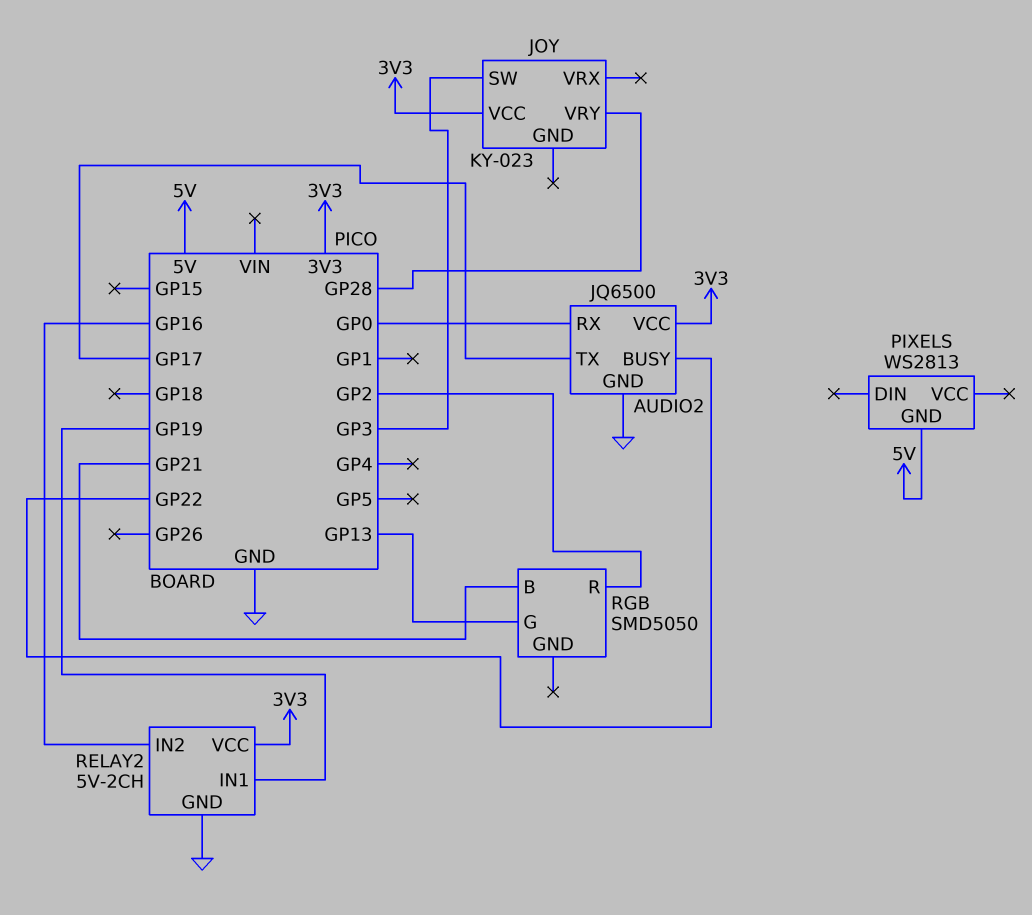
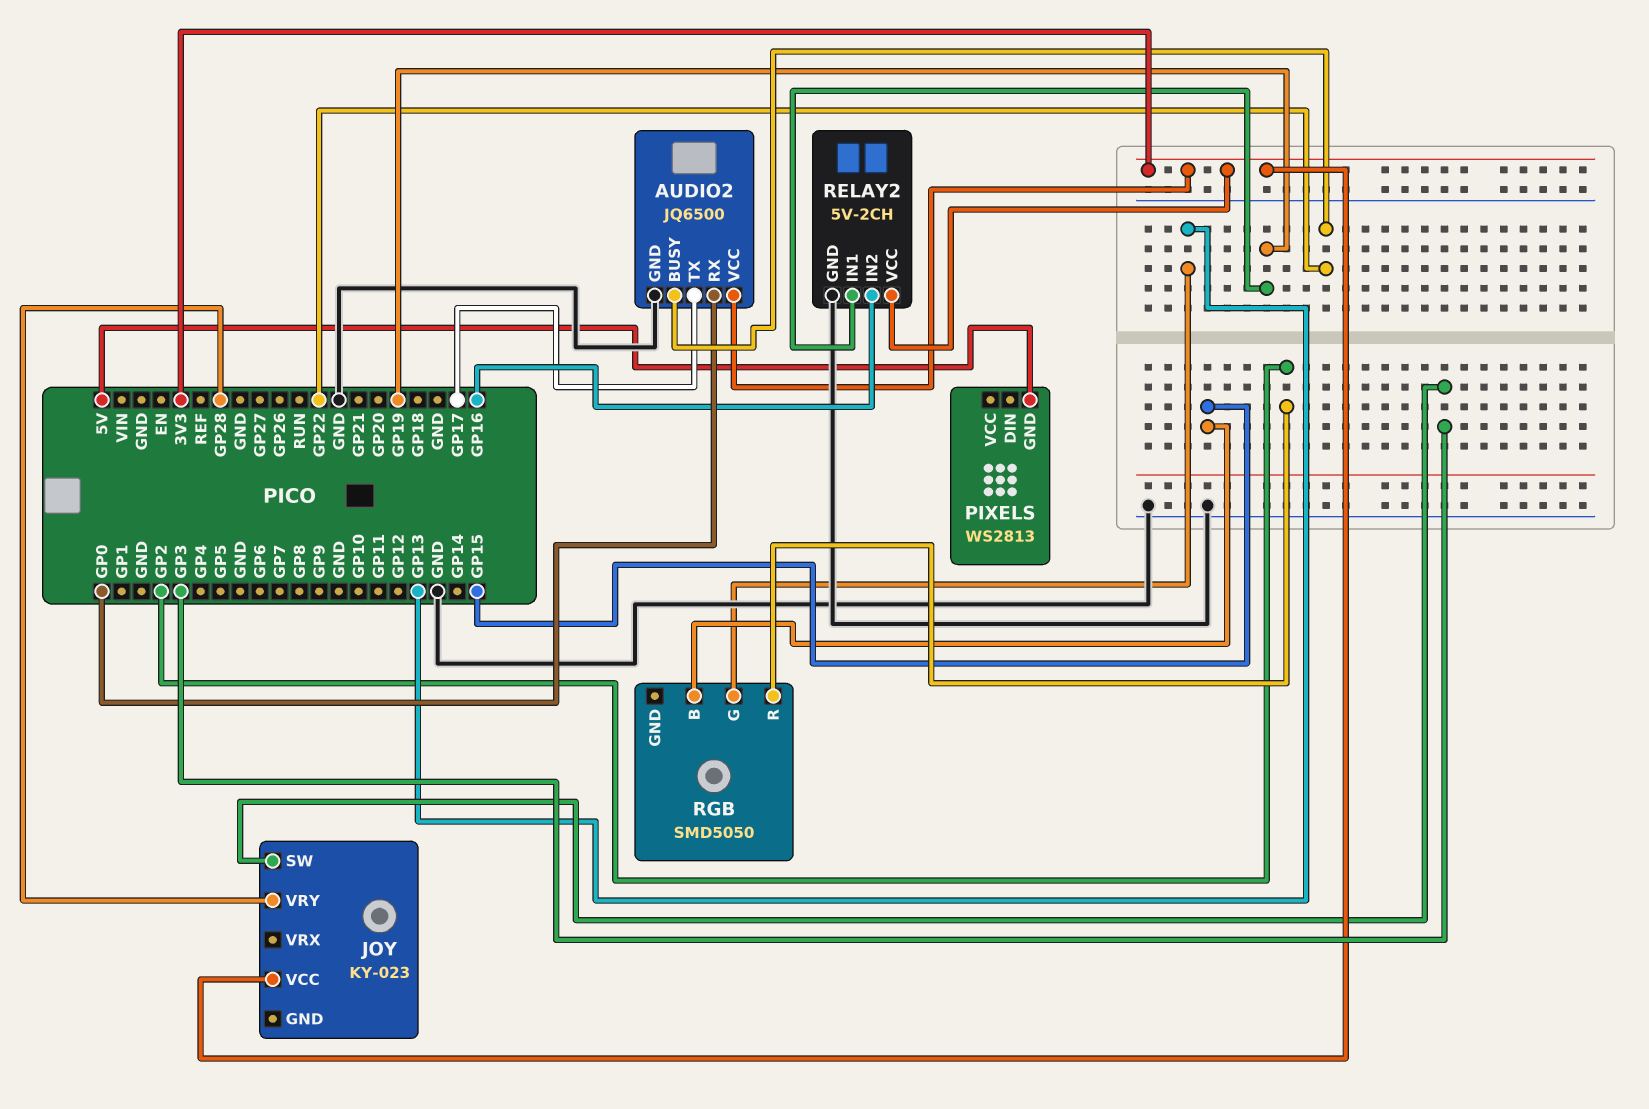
RGB pin B: GP21 -> GP15

